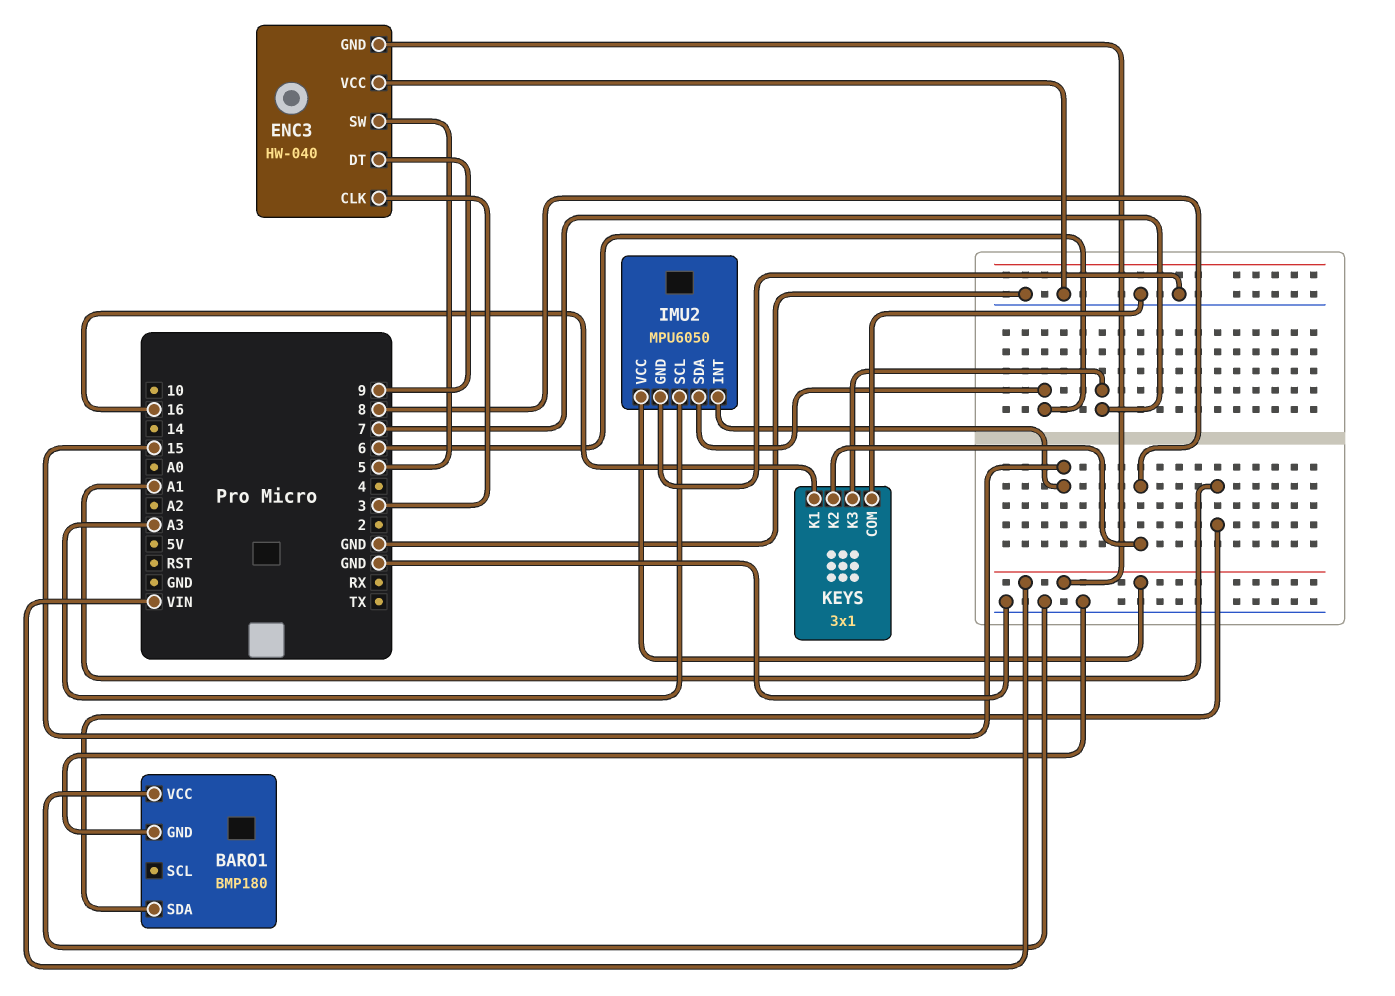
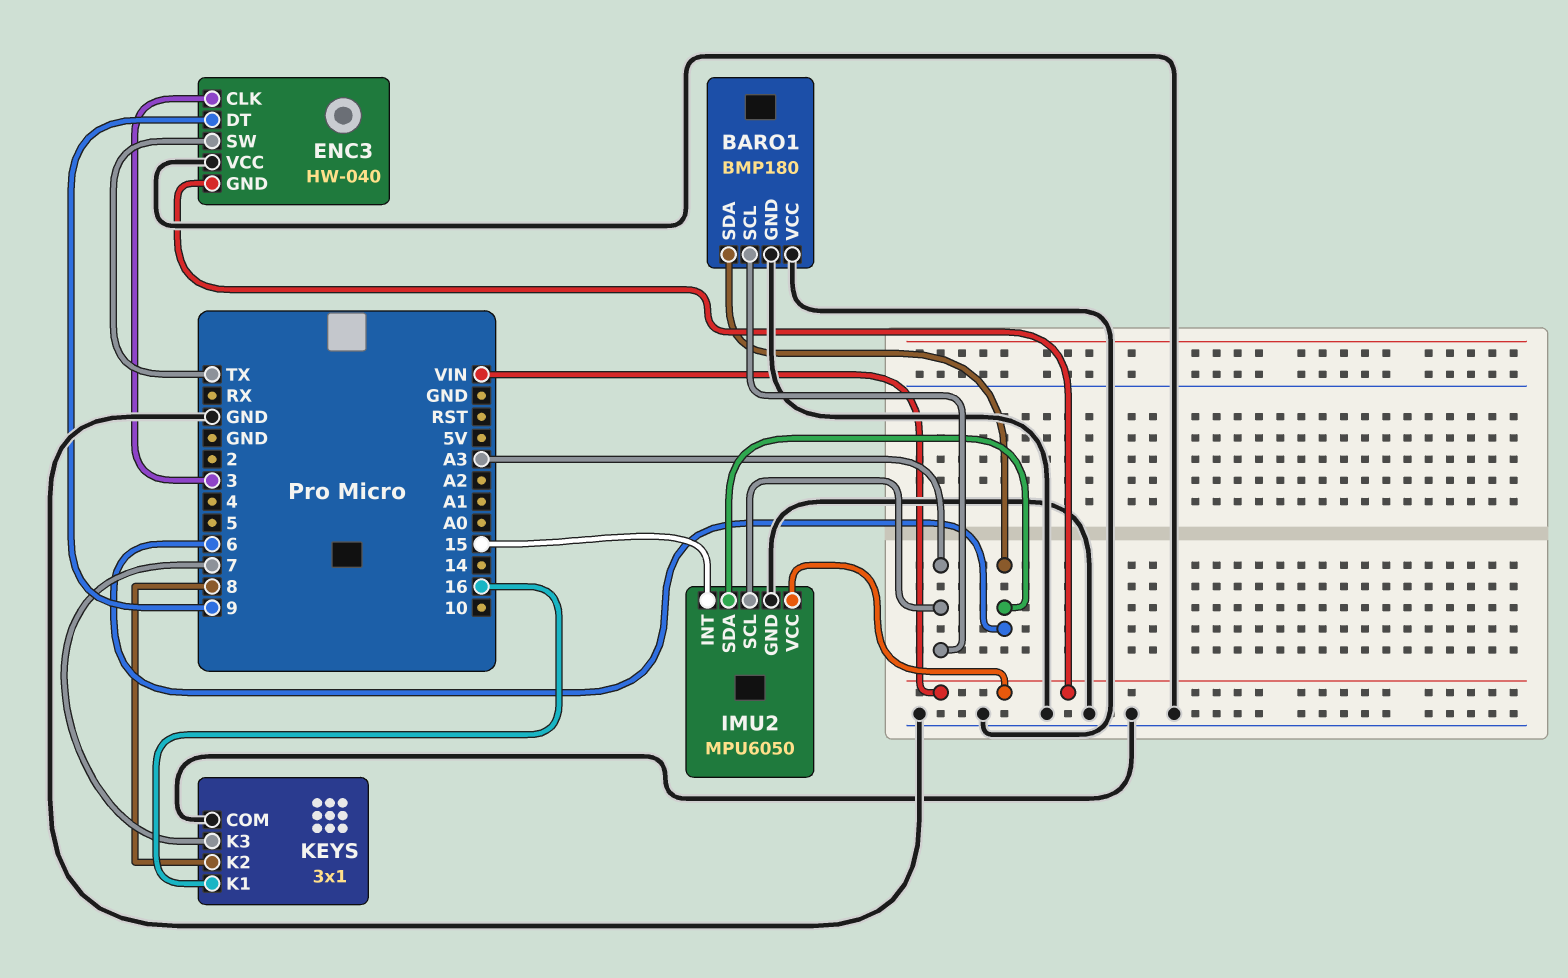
BARO1 pin SCL: none -> A3
BARO1 pin SDA: A1 -> 6
ENC3 pin SW: 5 -> TX

